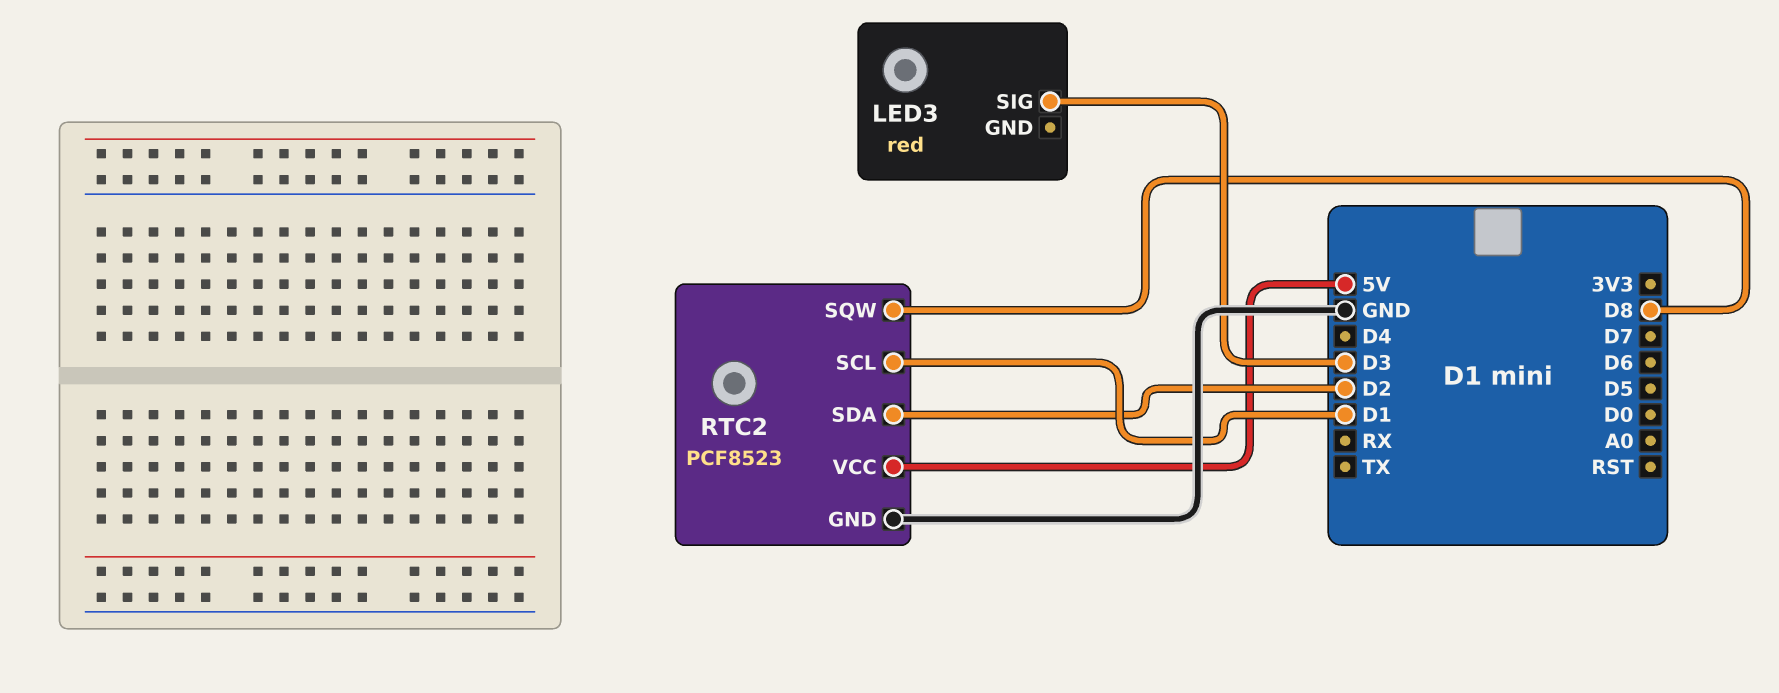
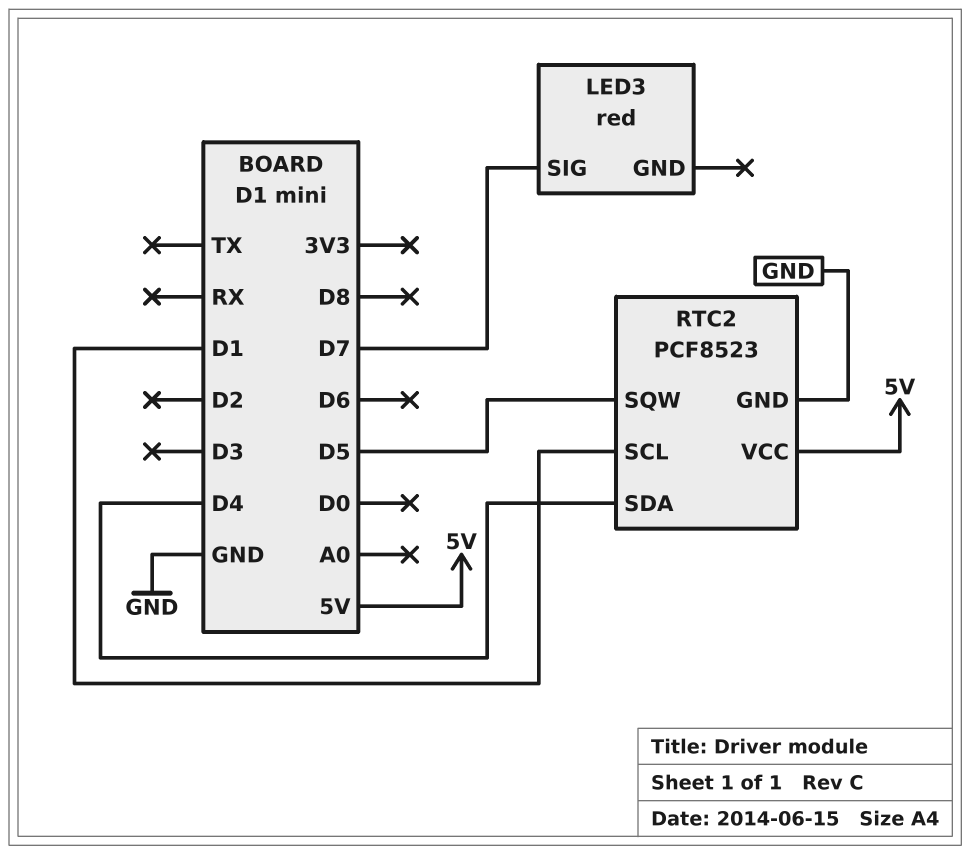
LED3 pin SIG: D3 -> D7
RTC2 pin SDA: D2 -> D4
RTC2 pin SQW: D8 -> D5

